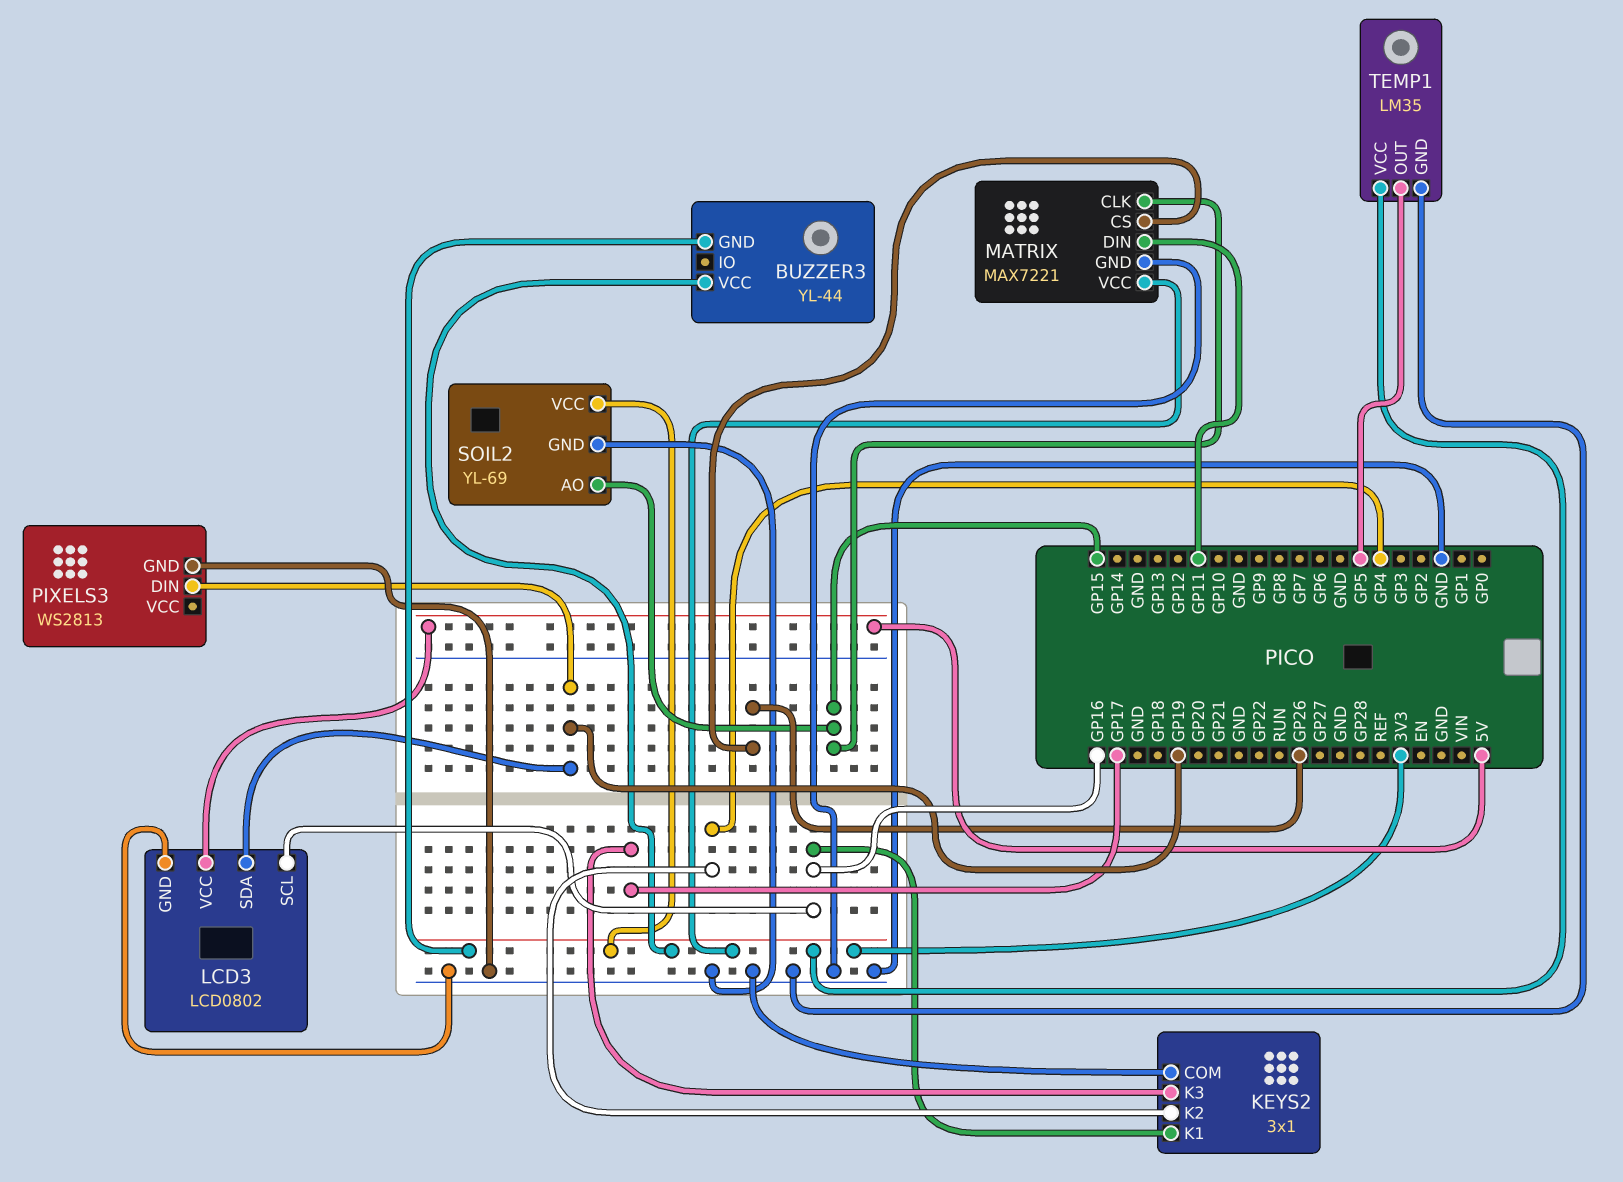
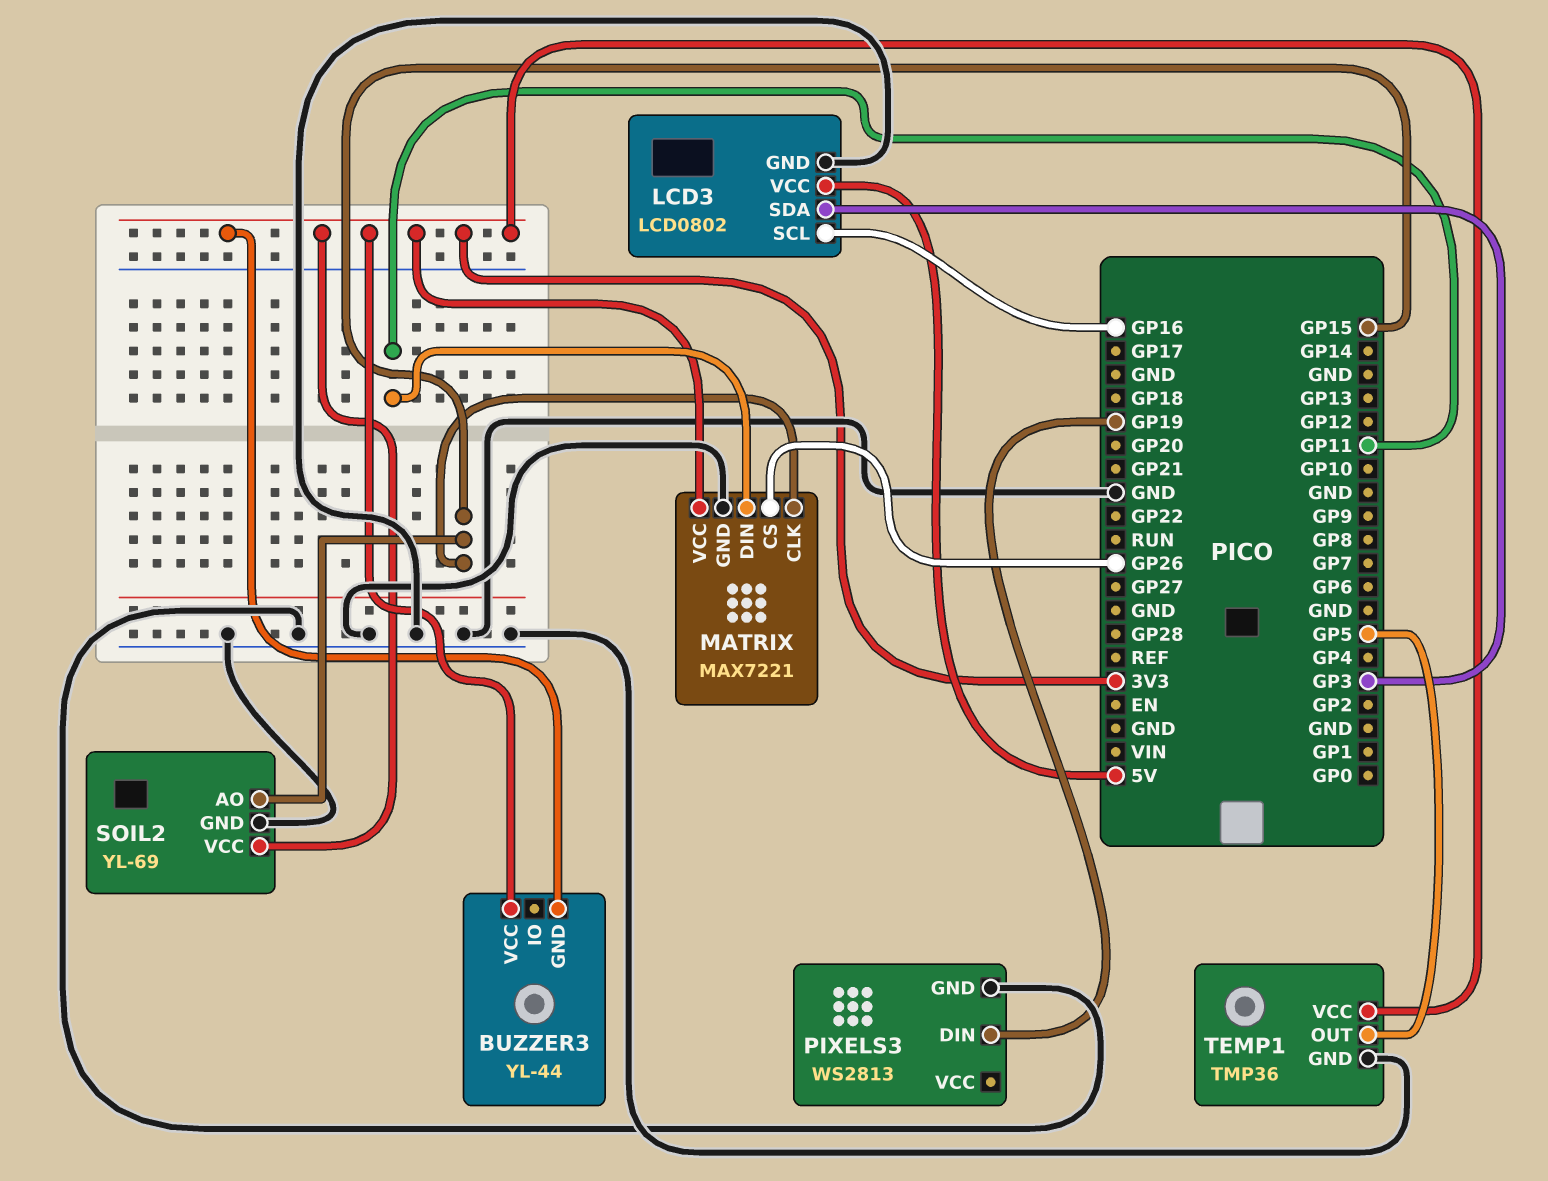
KEYS2: 3x1 -> none
KEYS2 pin COM: GND -> none
KEYS2 pin K1: GP16 -> none
KEYS2 pin K2: GP4 -> none
KEYS2 pin K3: GP17 -> none
LCD3 pin SDA: GP19 -> GP3
TEMP1: LM35 -> TMP36

